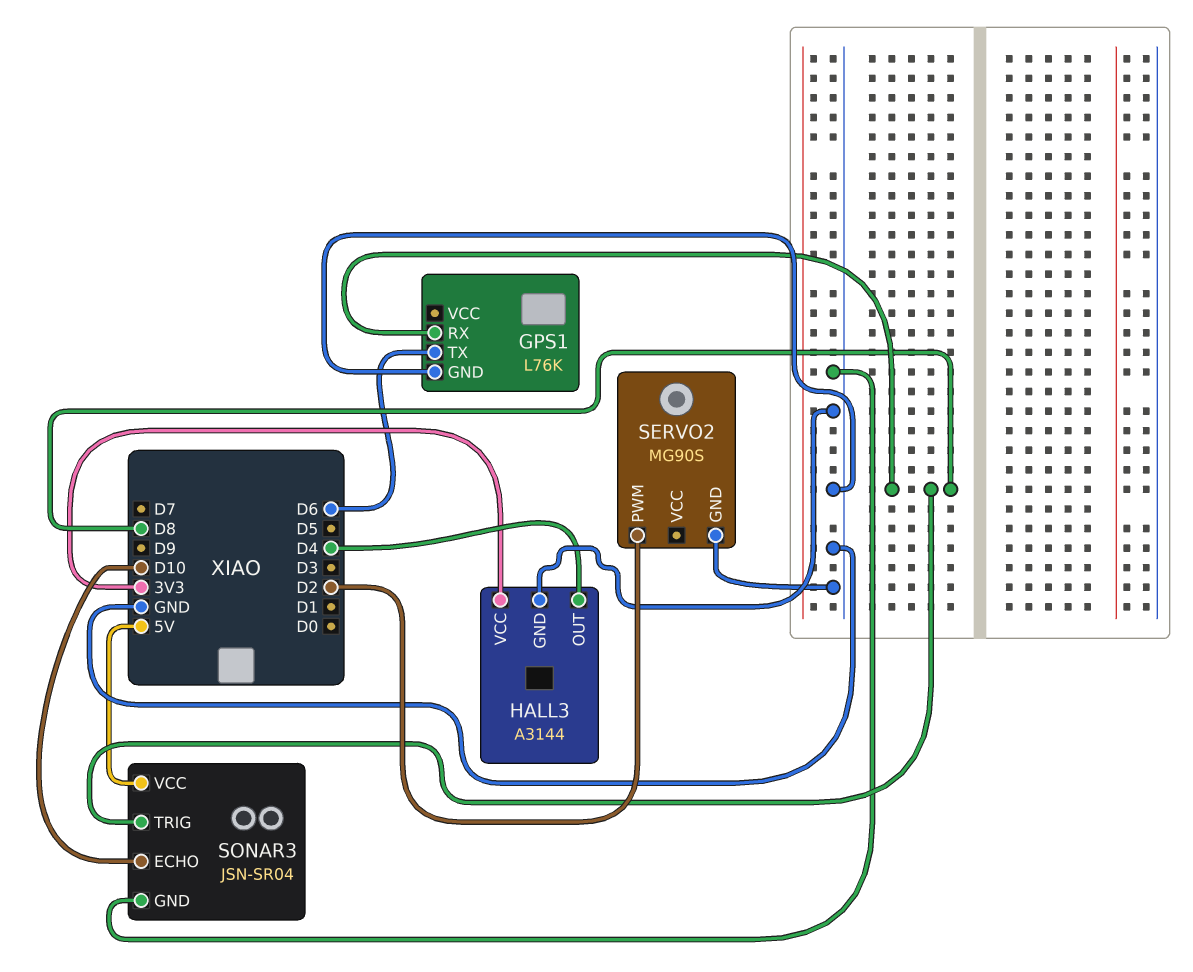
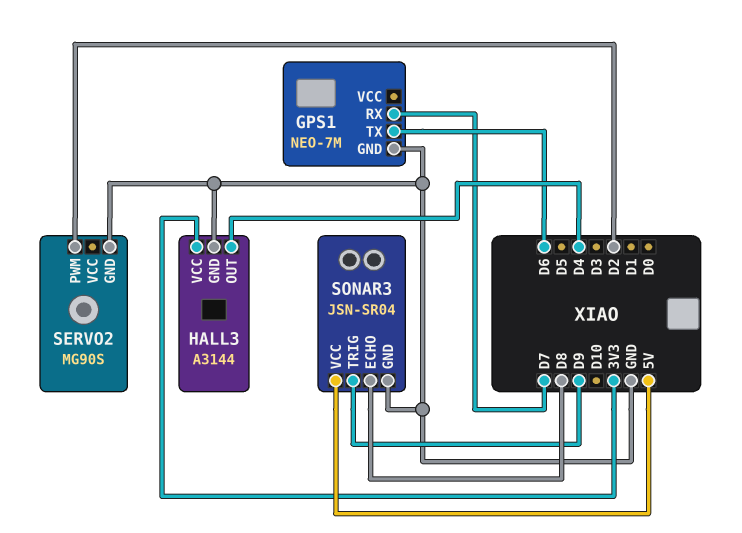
GPS1: L76K -> NEO-7M
GPS1 pin RX: D8 -> D7
SONAR3 pin ECHO: D10 -> D8
SONAR3 pin TRIG: D8 -> D9

